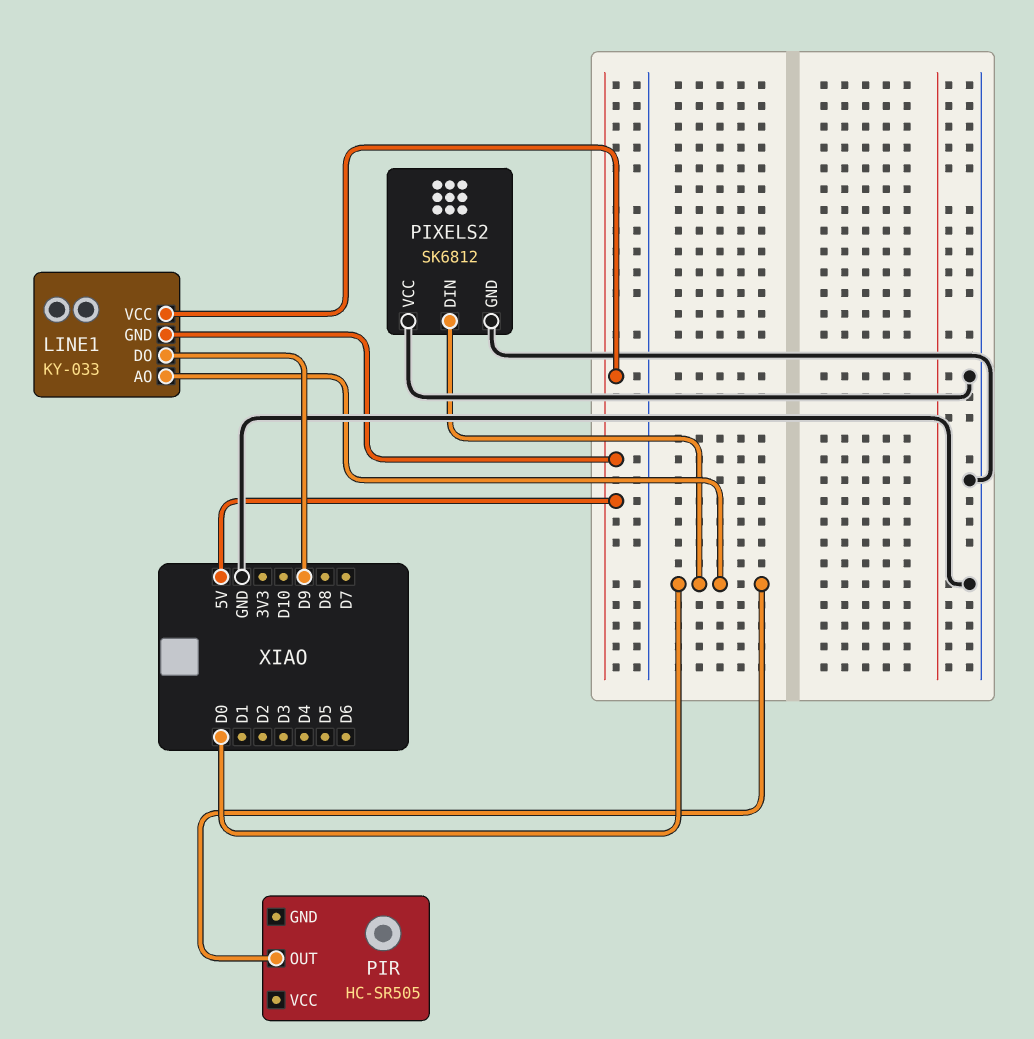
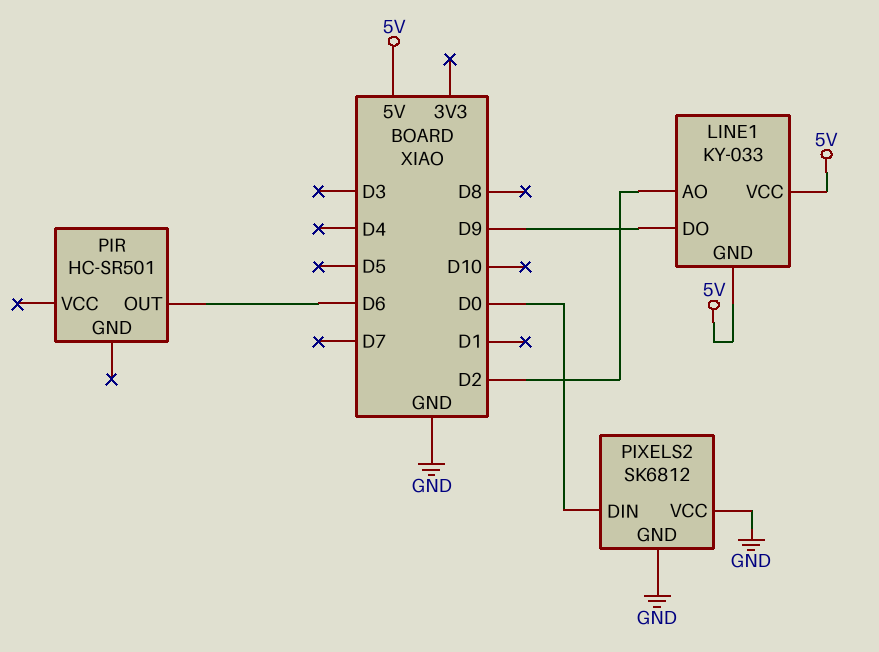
LINE1 pin AO: D0 -> D2
PIR: HC-SR505 -> HC-SR501
PIR pin OUT: D0 -> D6

